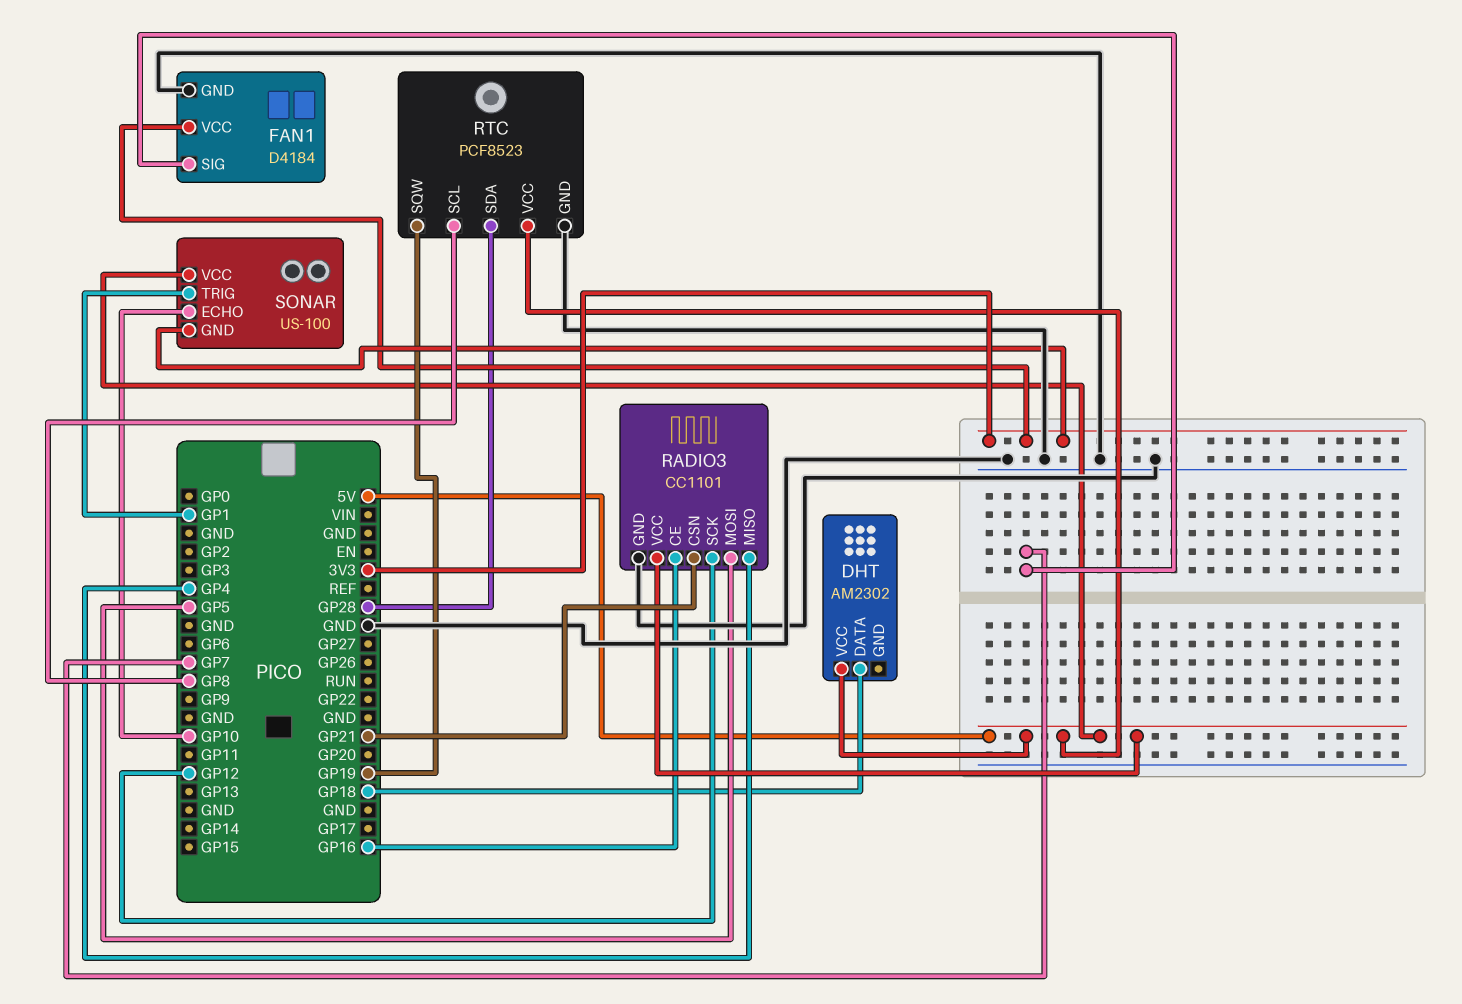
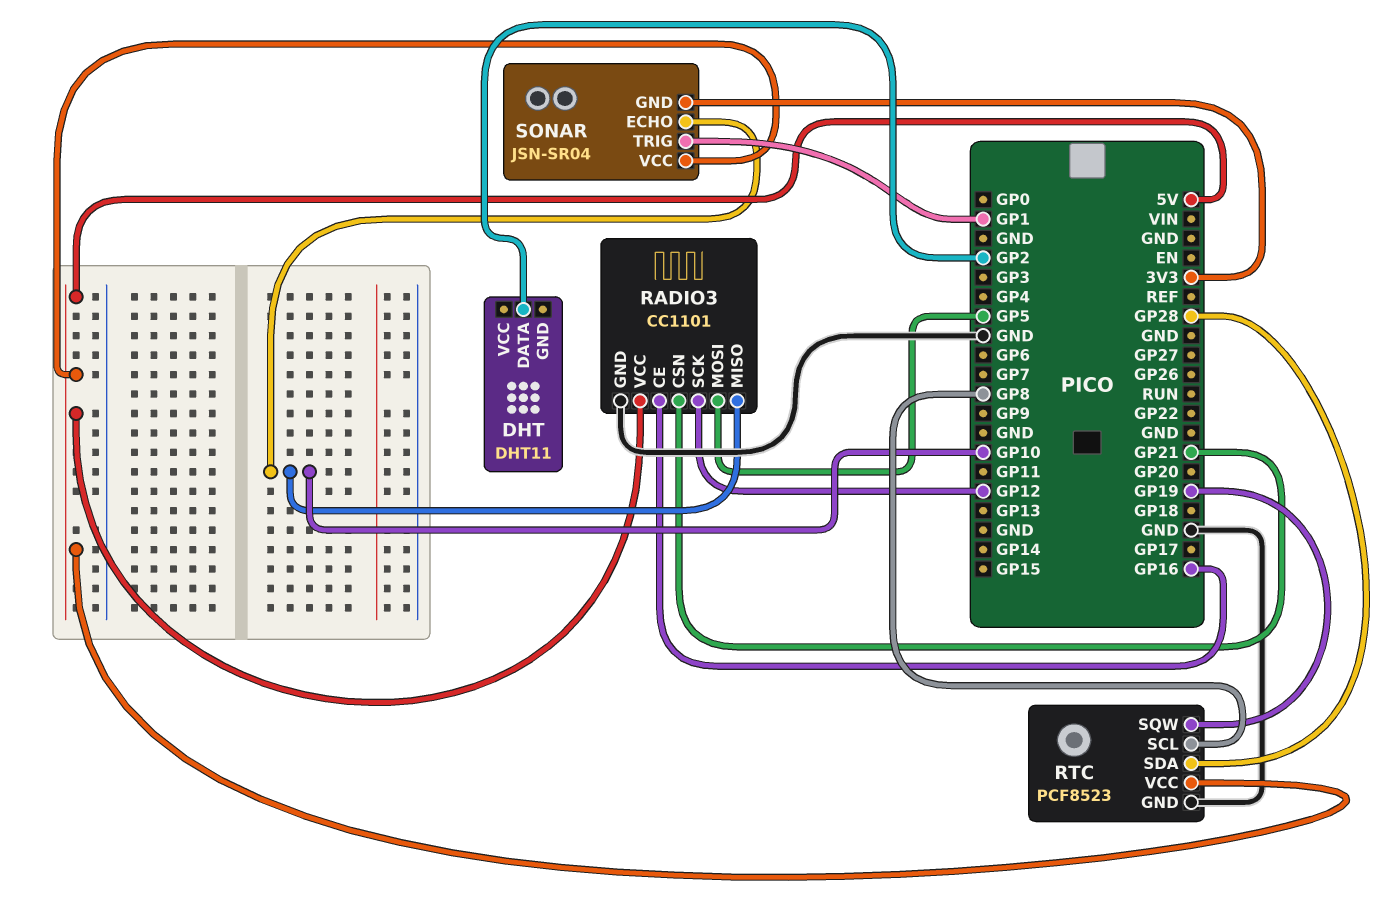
DHT: AM2302 -> DHT11
DHT pin DATA: GP18 -> GP2
DHT pin VCC: 5V -> none
FAN1: D4184 -> none
FAN1 pin GND: GND -> none
FAN1 pin SIG: GP7 -> none
FAN1 pin VCC: 3V3 -> none
RADIO3 pin MISO: GP4 -> GP10
SONAR: US-100 -> JSN-SR04

